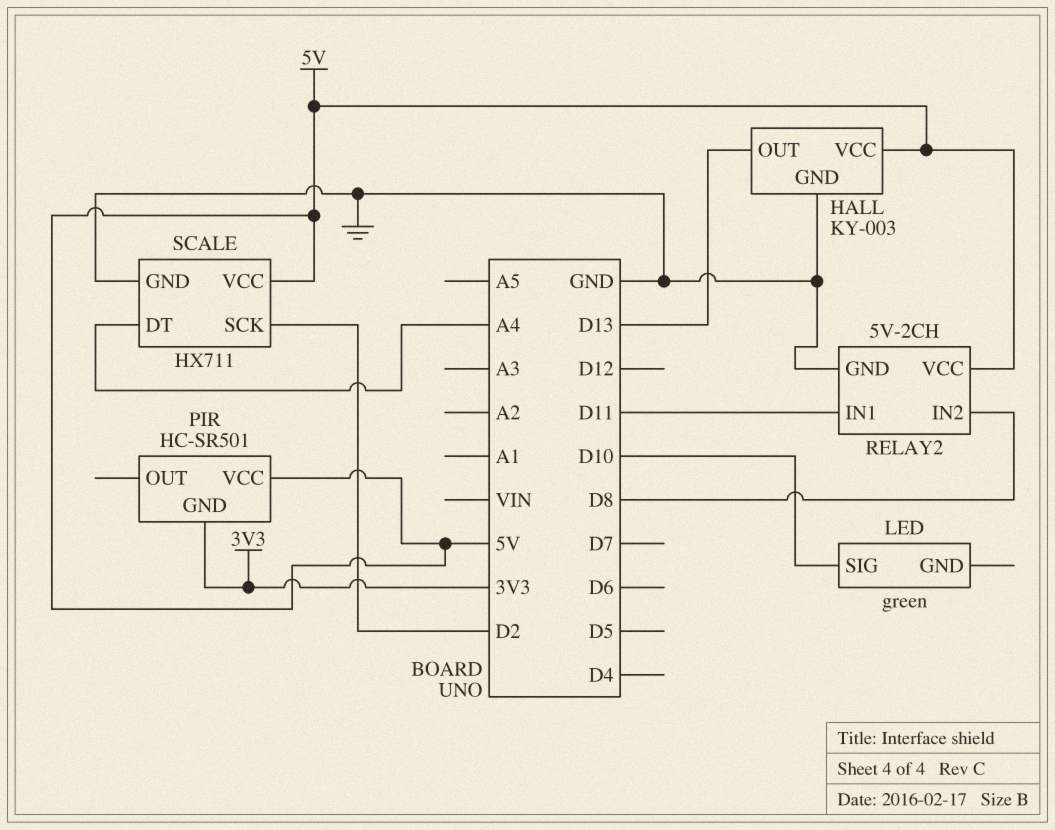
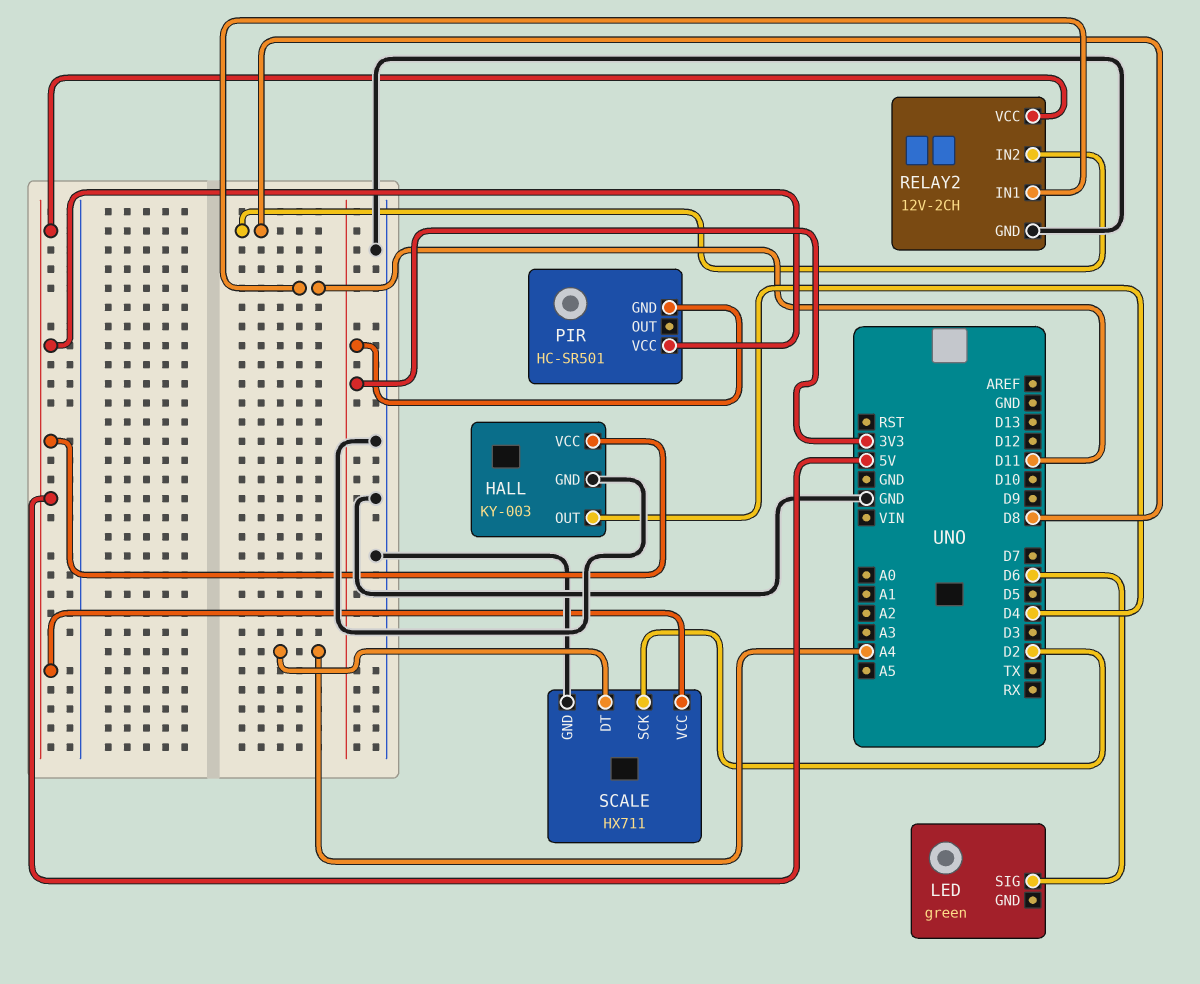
HALL pin OUT: D13 -> D4
LED pin SIG: D10 -> D6
RELAY2: 5V-2CH -> 12V-2CH

